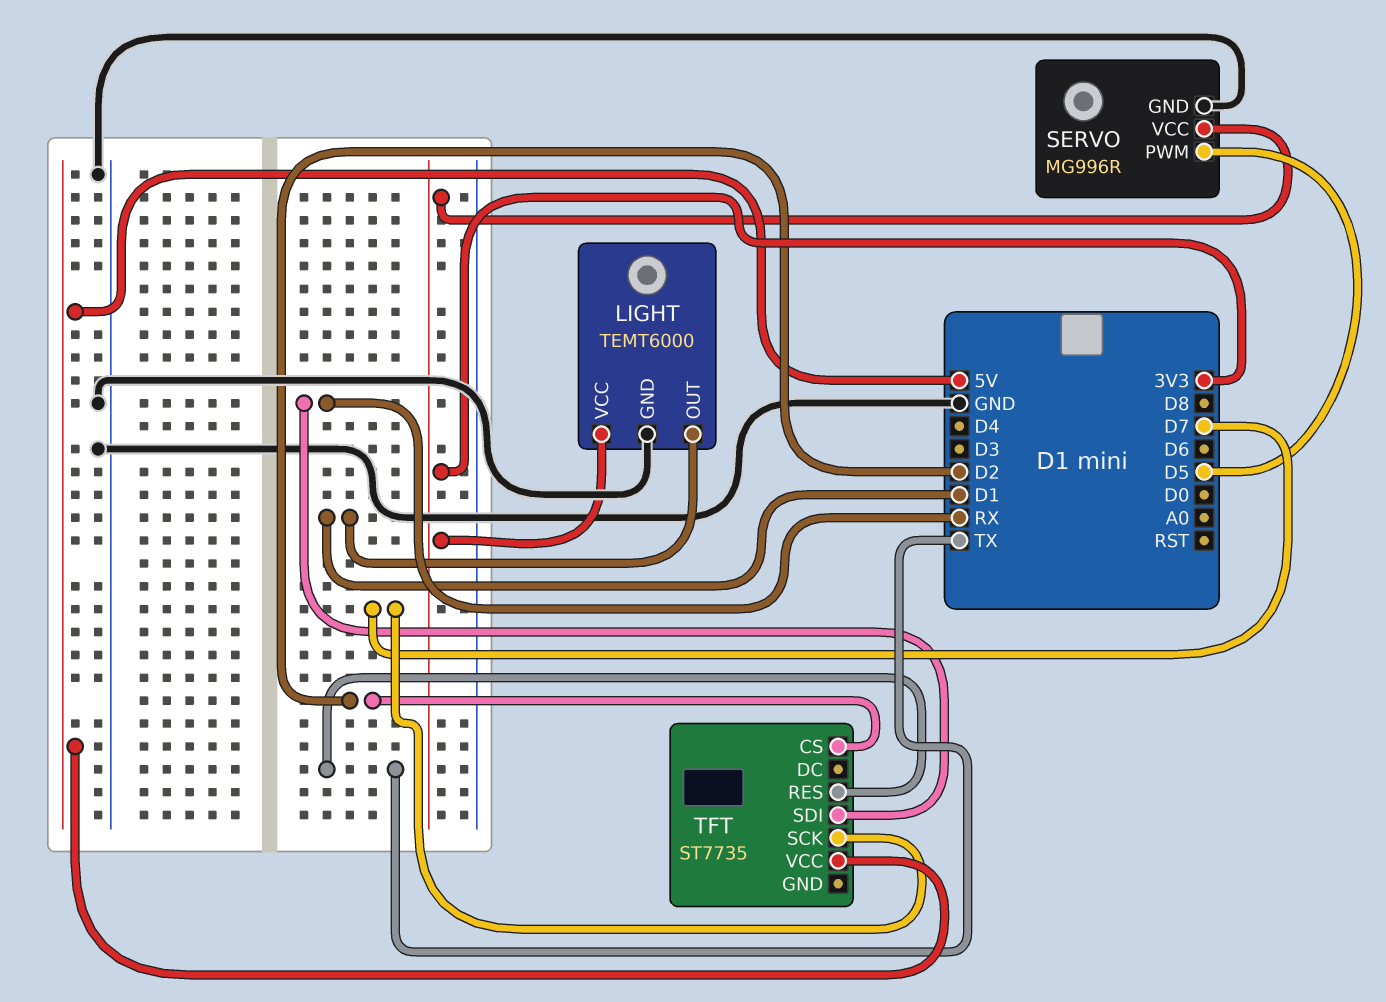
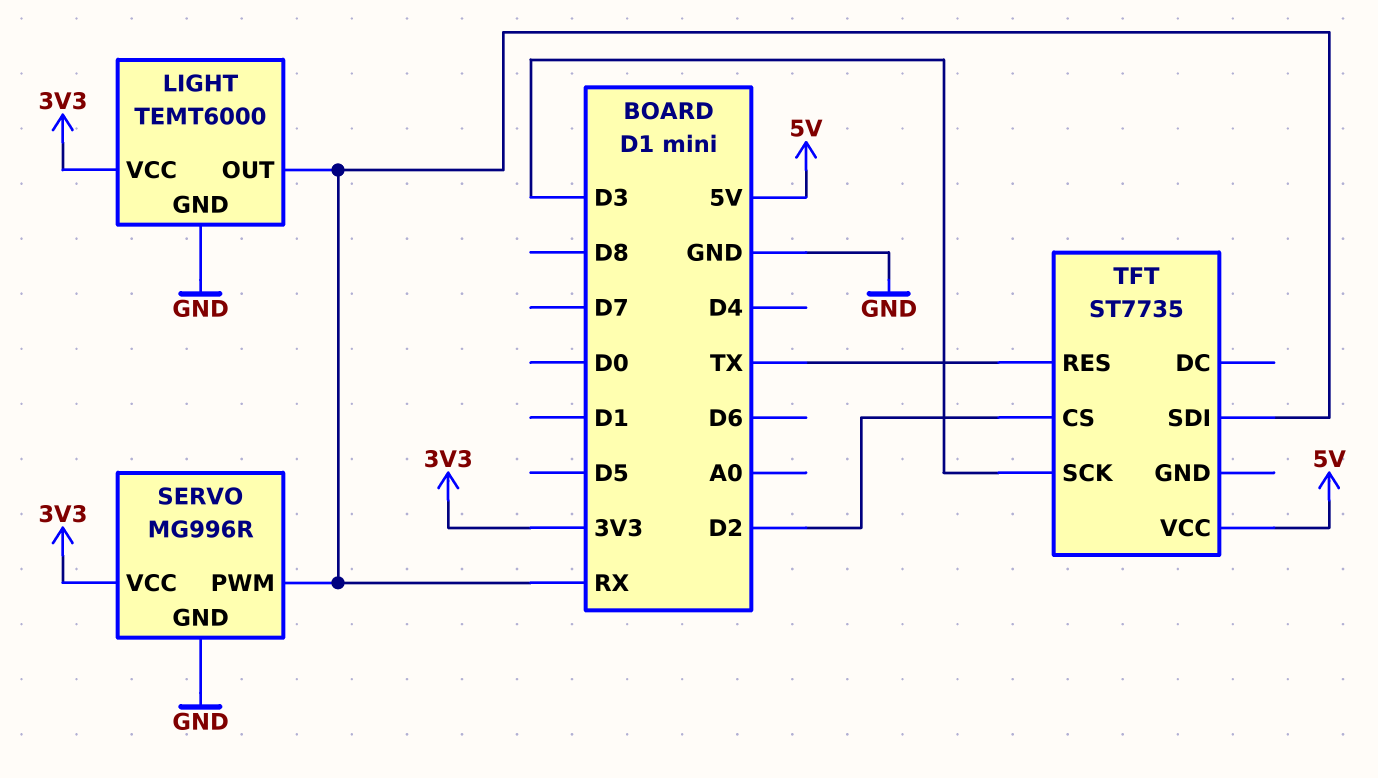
LIGHT pin OUT: D1 -> RX
SERVO pin PWM: D5 -> RX
TFT pin SCK: D7 -> D3

